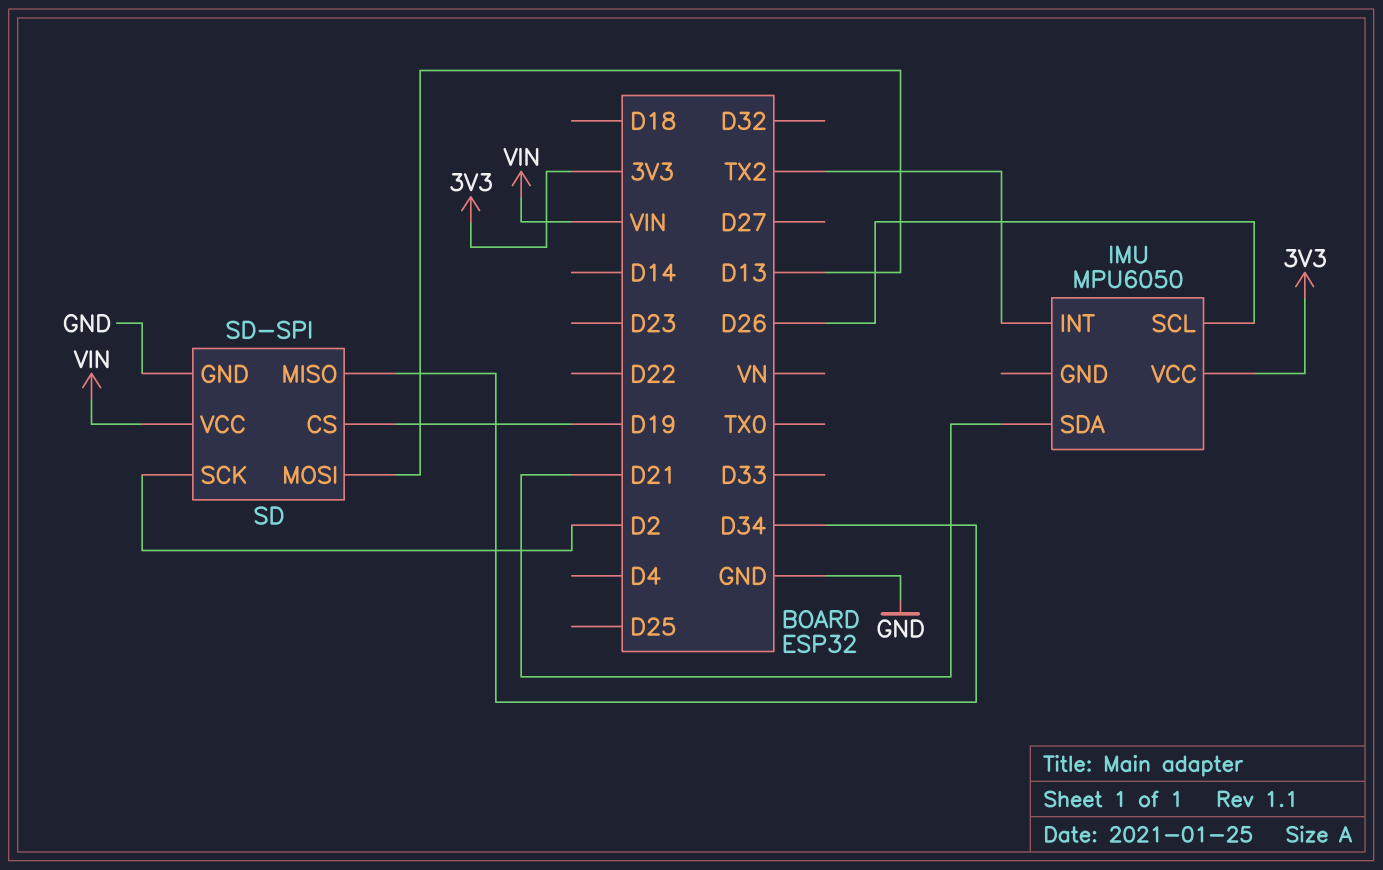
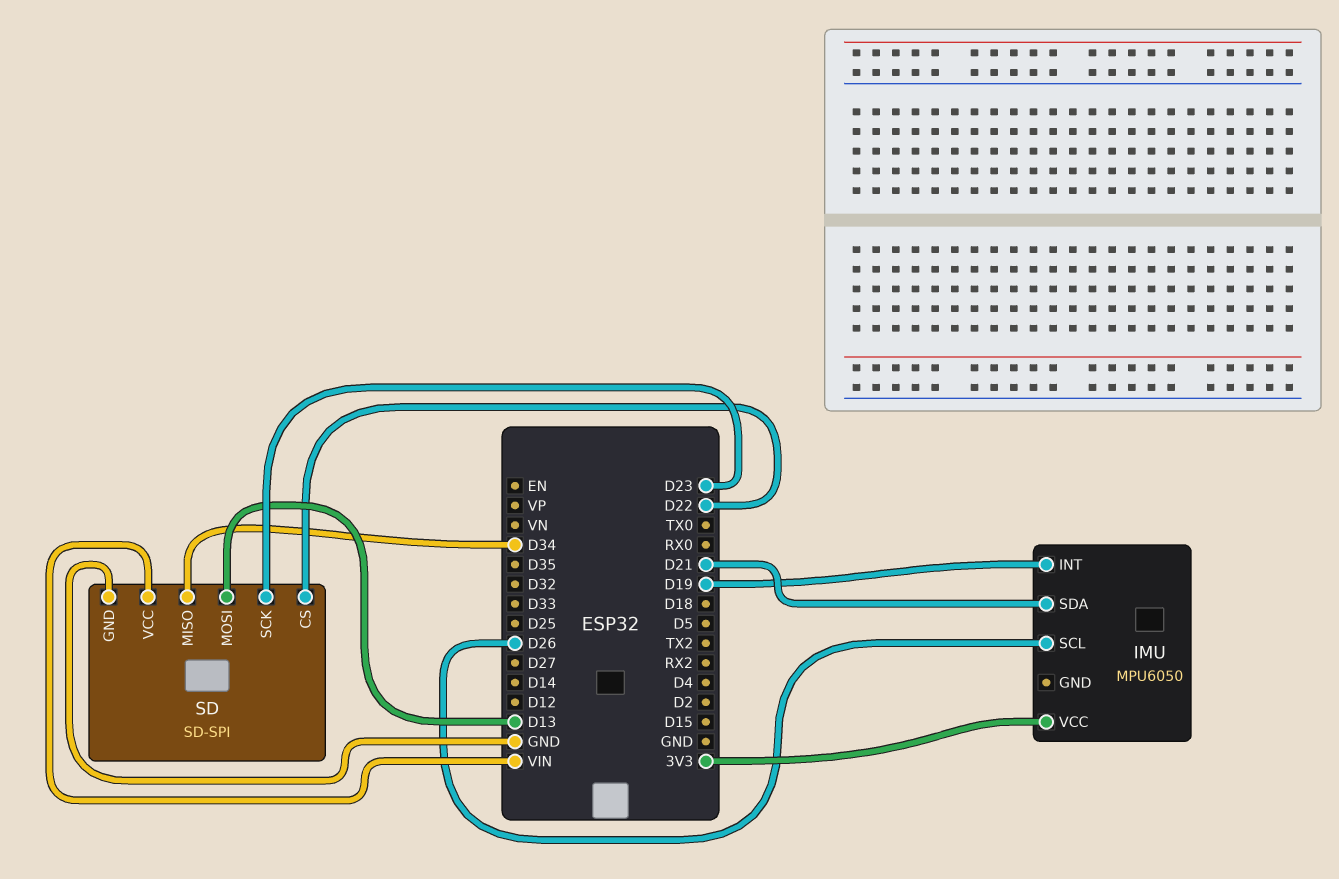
IMU pin INT: TX2 -> D19
SD pin CS: D19 -> D22
SD pin SCK: D2 -> D23

